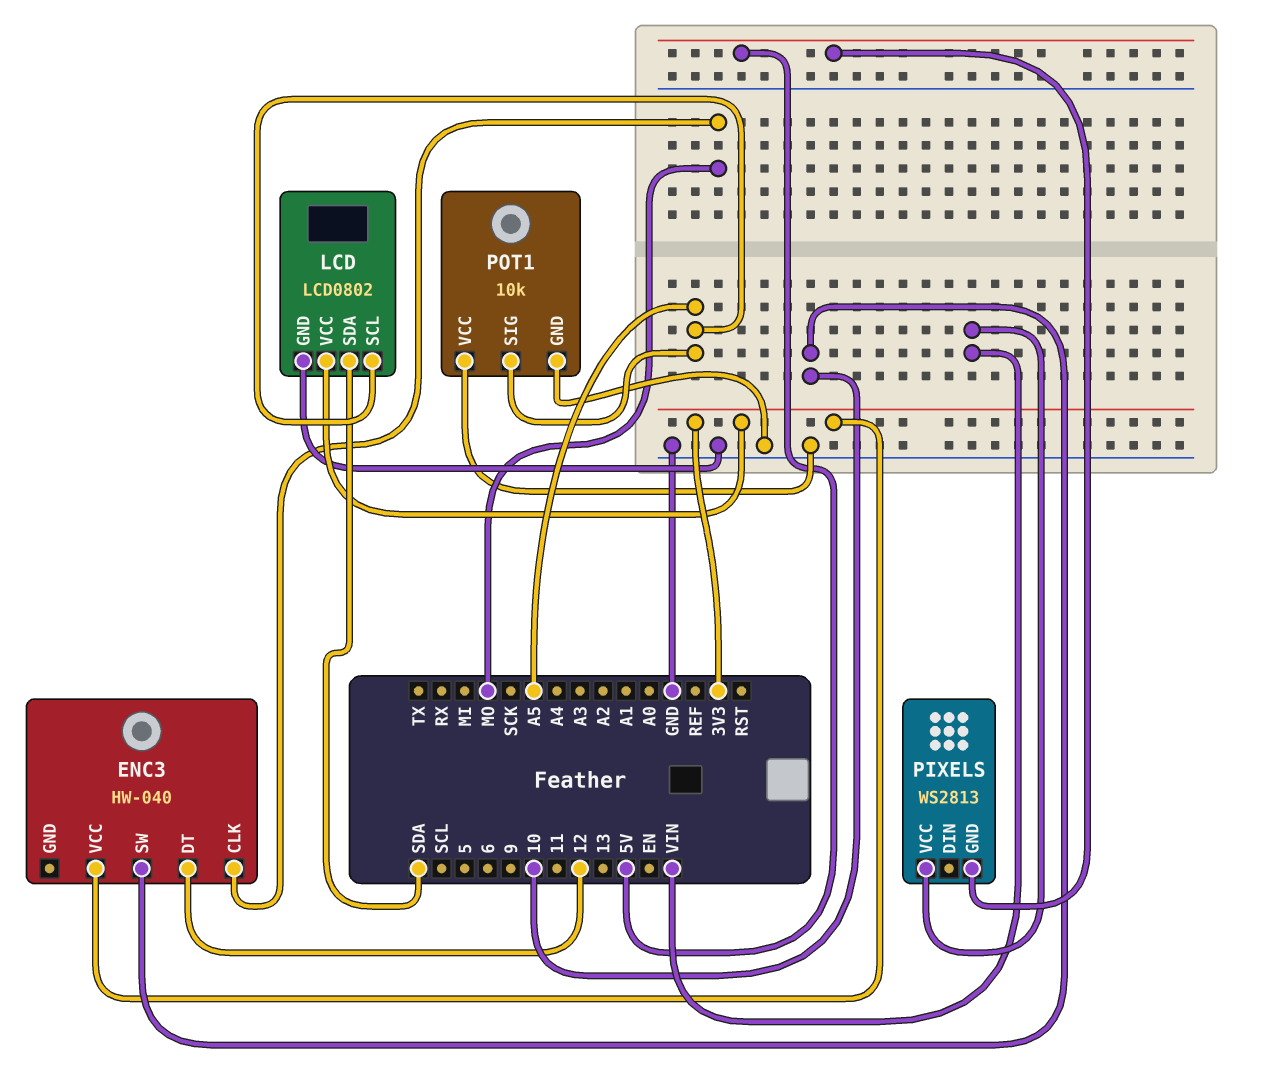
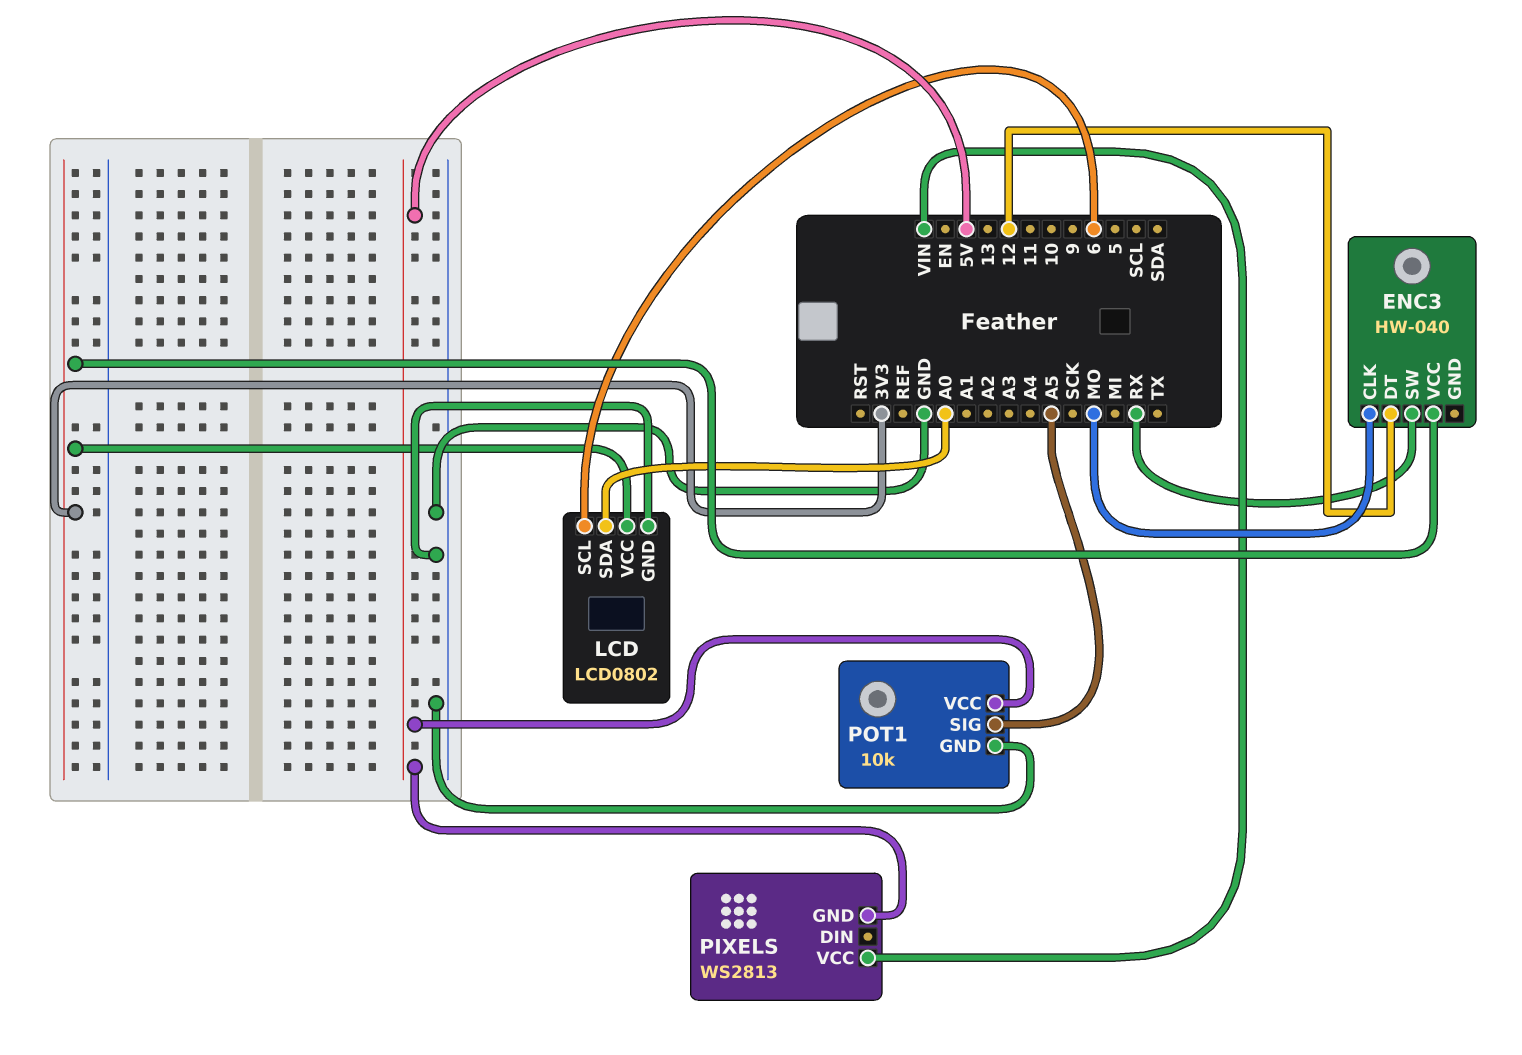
ENC3 pin SW: 10 -> RX
LCD pin SCL: A5 -> 6
LCD pin SDA: SDA -> A0
POT1 pin VCC: GND -> 5V

